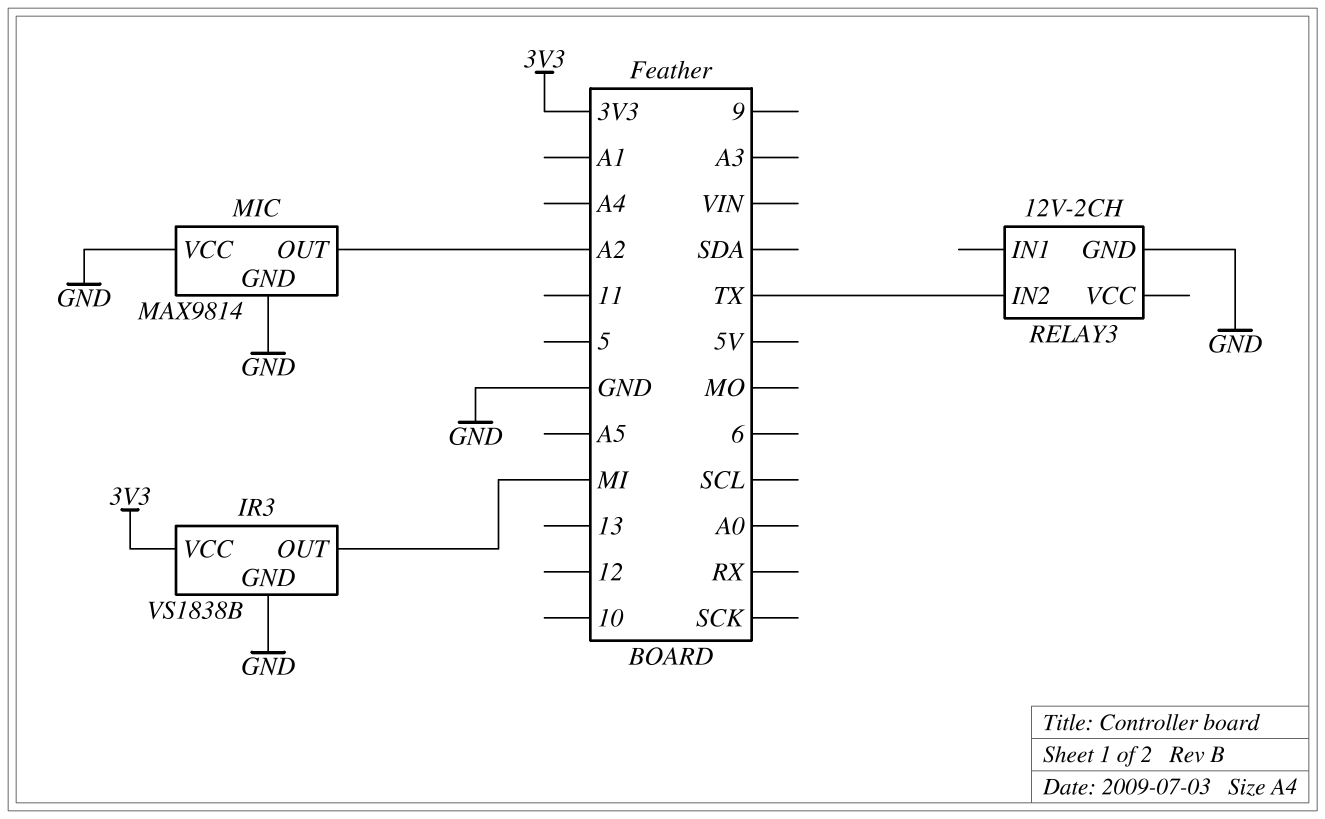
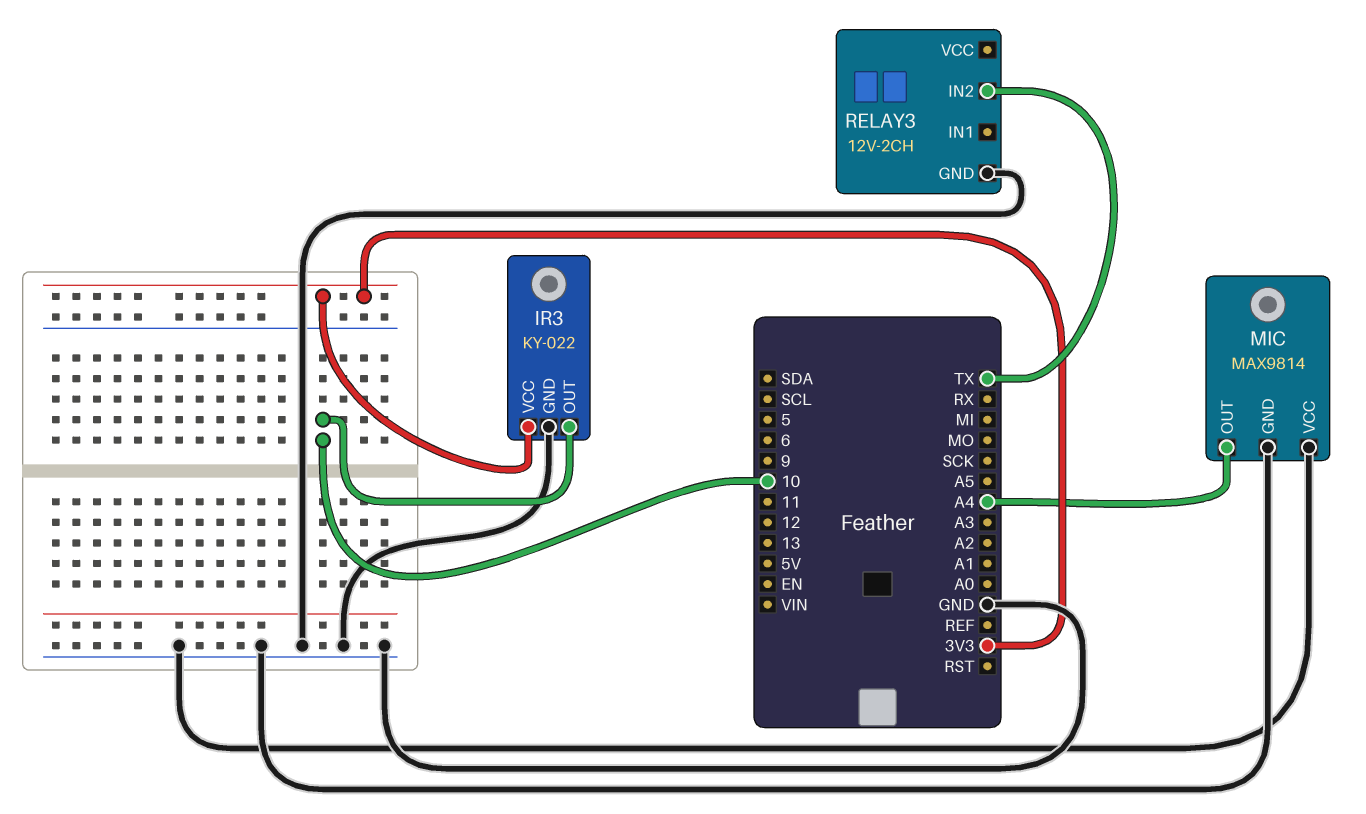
IR3: VS1838B -> KY-022
IR3 pin OUT: MI -> 10
MIC pin OUT: A2 -> A4

